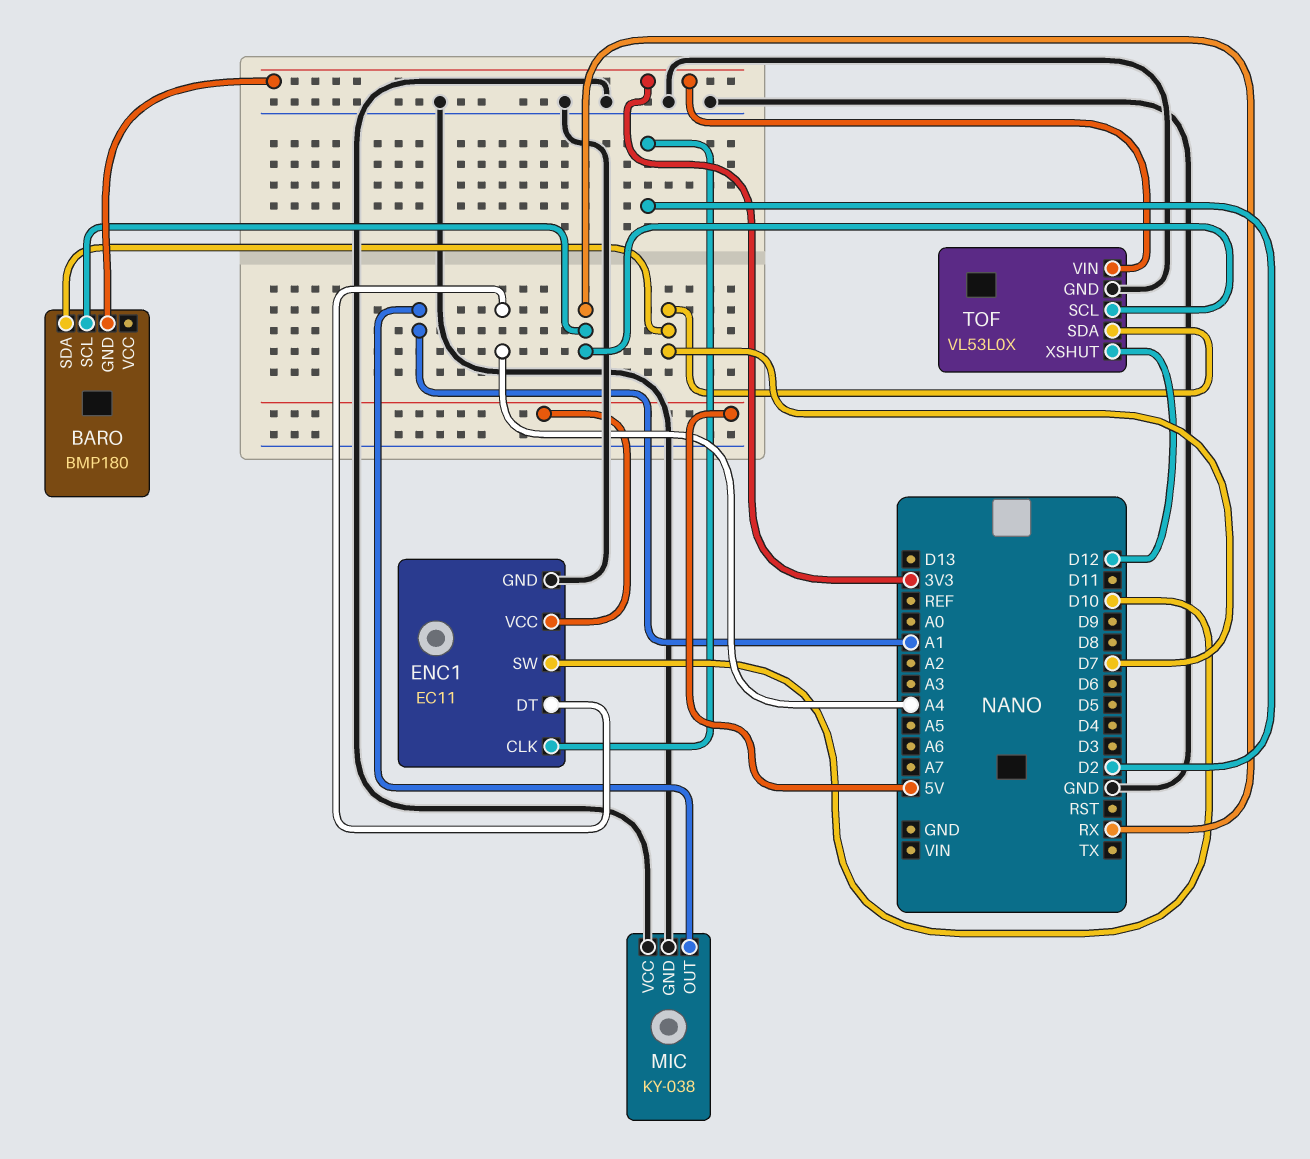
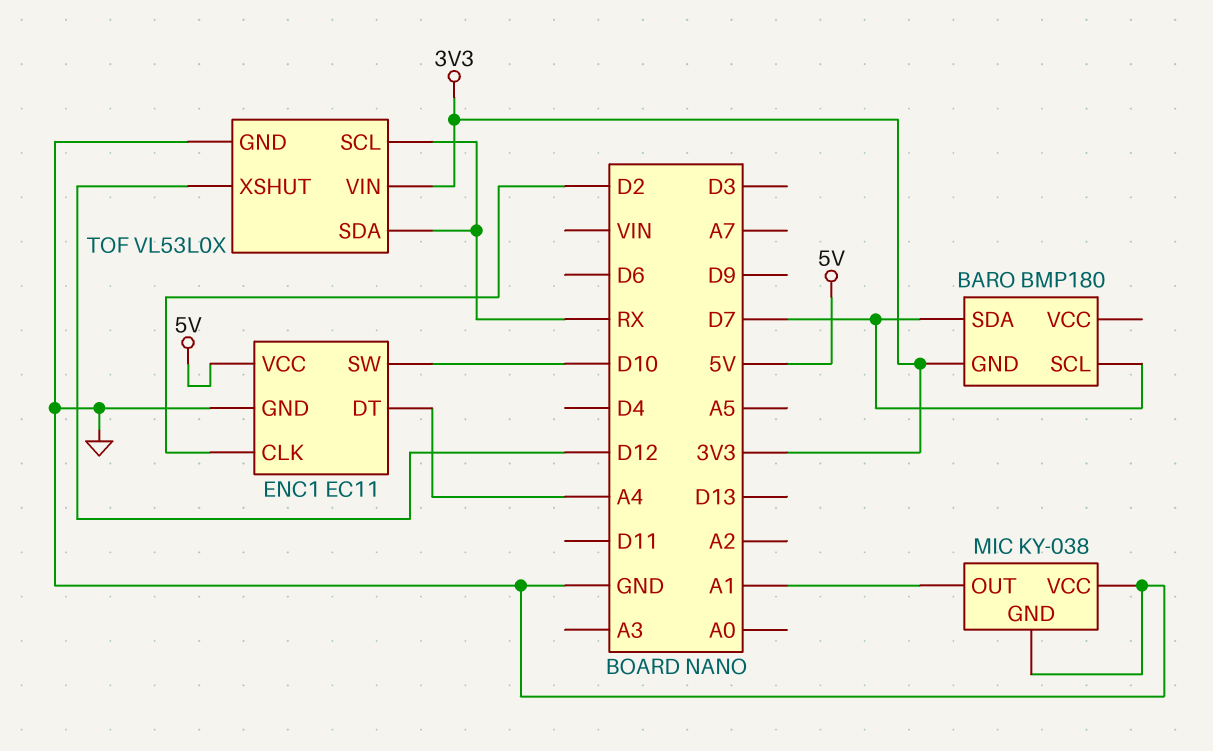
BARO pin SCL: RX -> D7
TOF pin SDA: D7 -> RX

